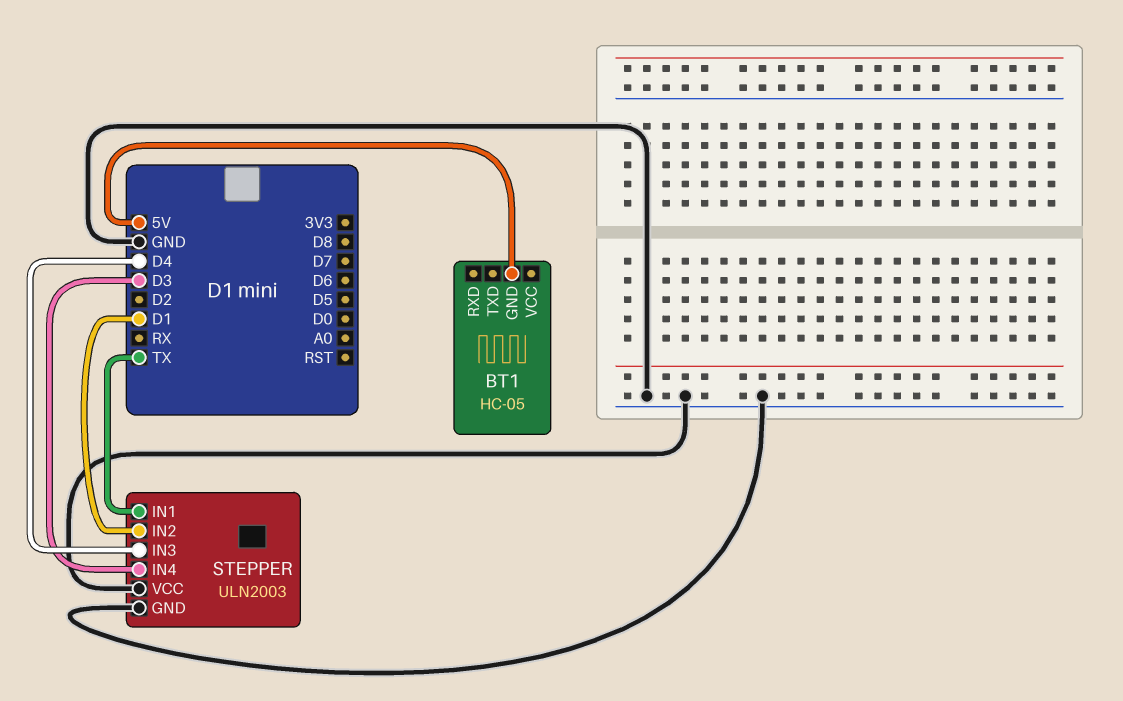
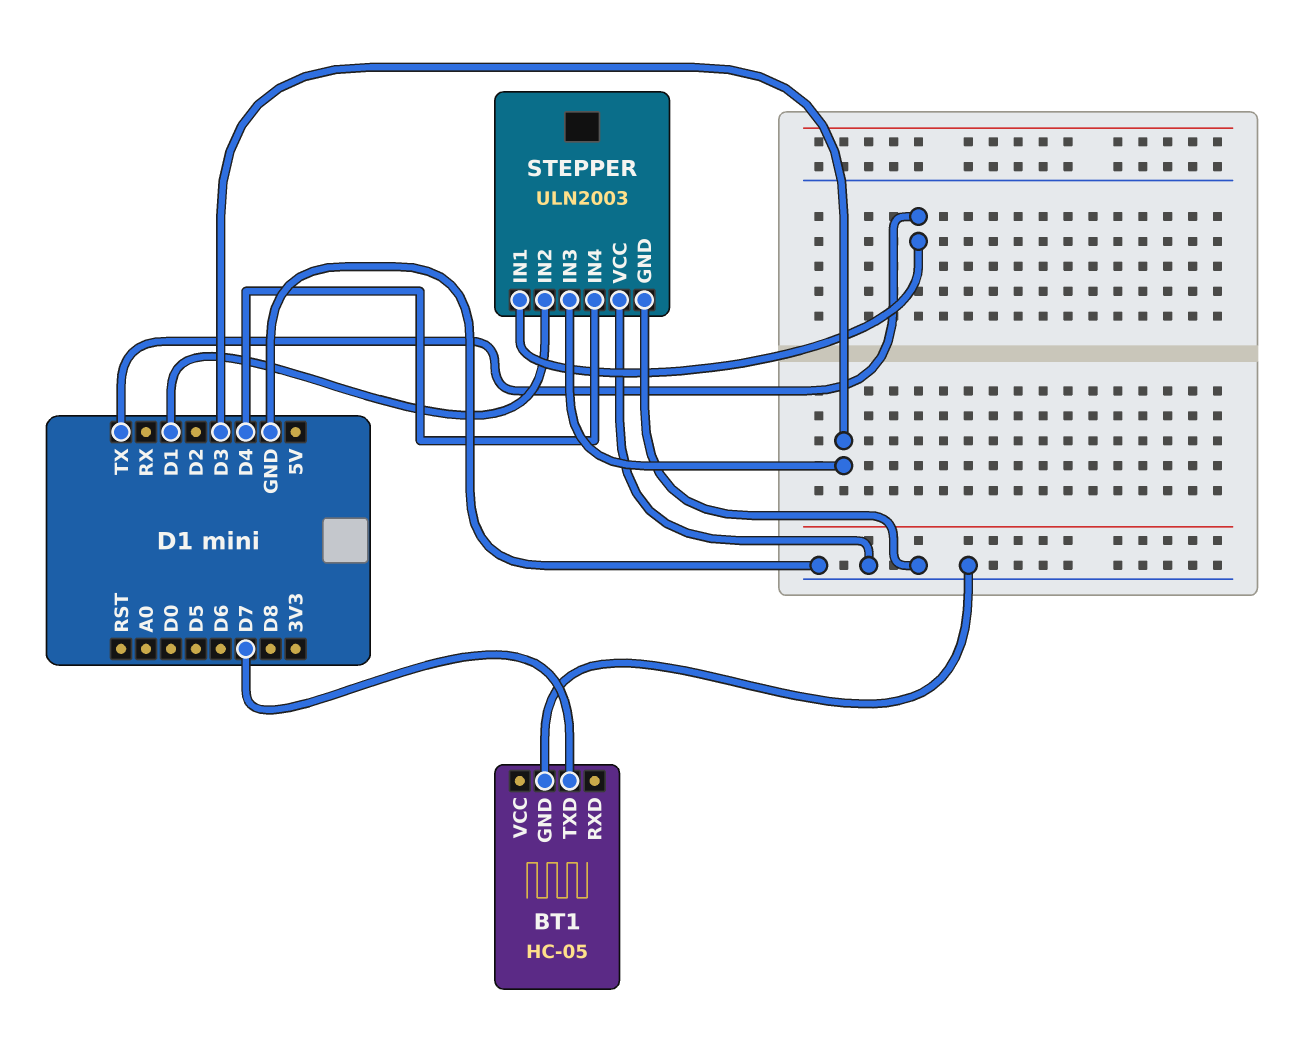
BT1 pin GND: 5V -> GND
BT1 pin TXD: none -> D7
STEPPER pin IN3: D4 -> D3
STEPPER pin IN4: D3 -> D4

